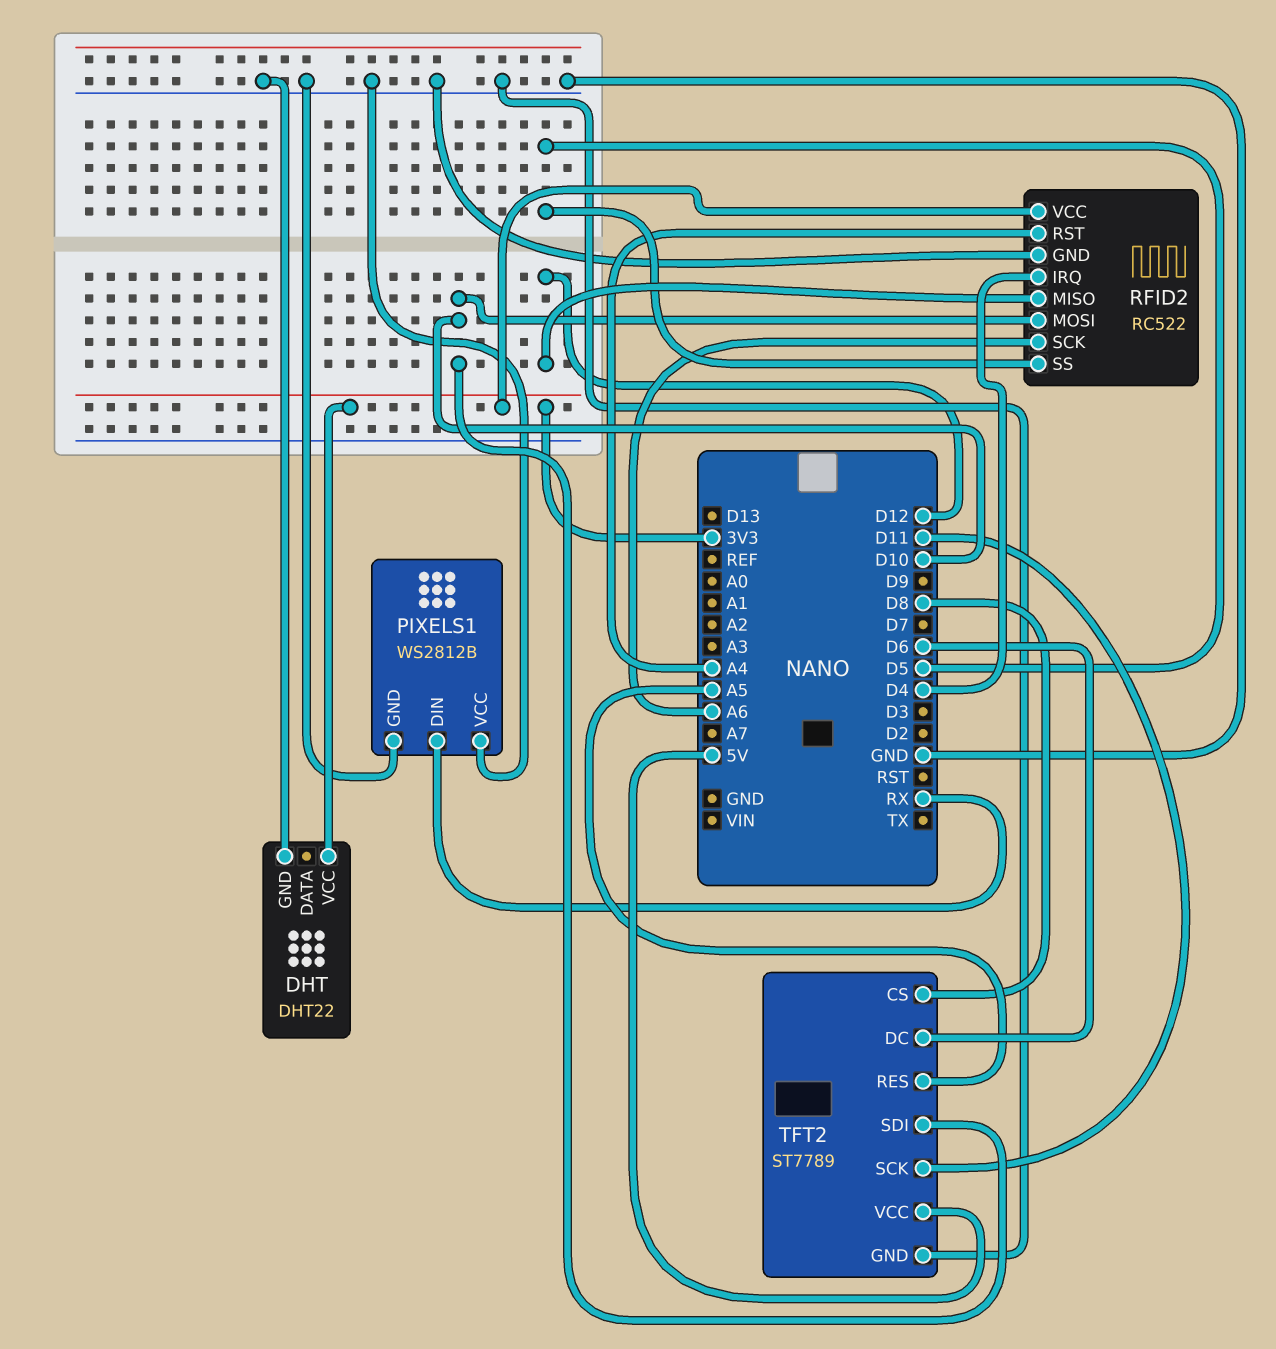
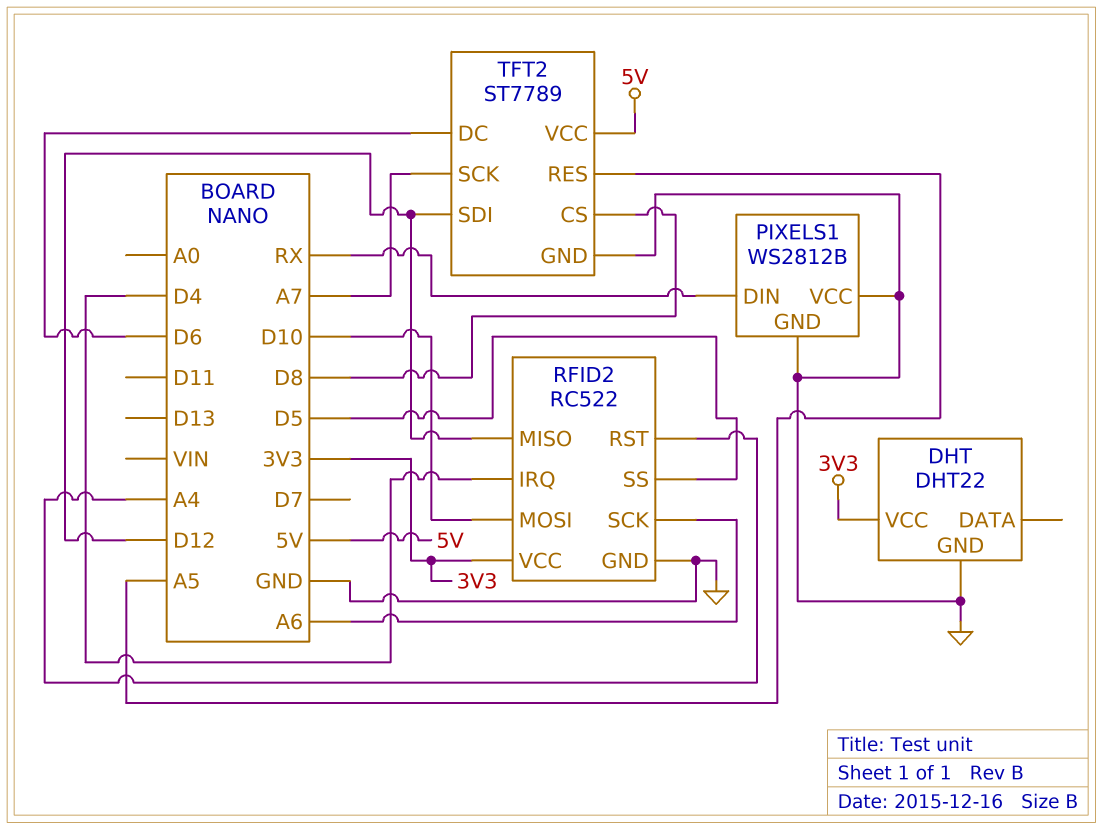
TFT2 pin SCK: D11 -> A7
TFT2 pin SDI: D10 -> D12

